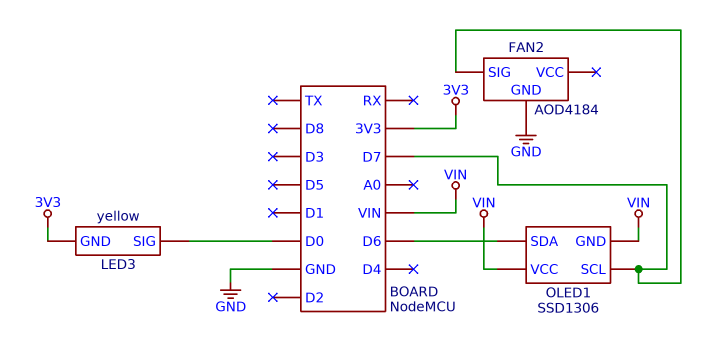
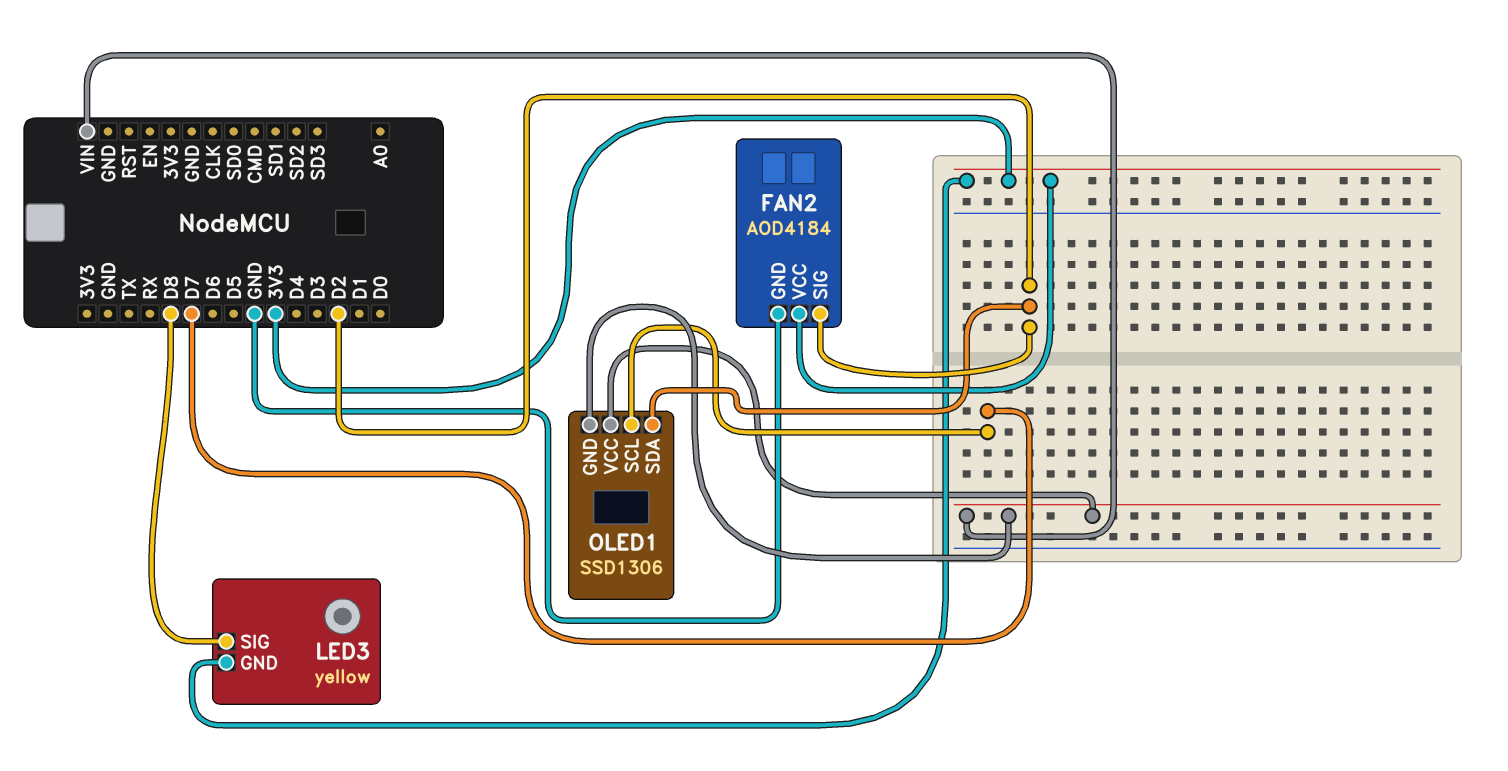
FAN2 pin SIG: D7 -> D2
FAN2 pin VCC: none -> 3V3
LED3 pin SIG: D0 -> D8
OLED1 pin SDA: D6 -> D2

